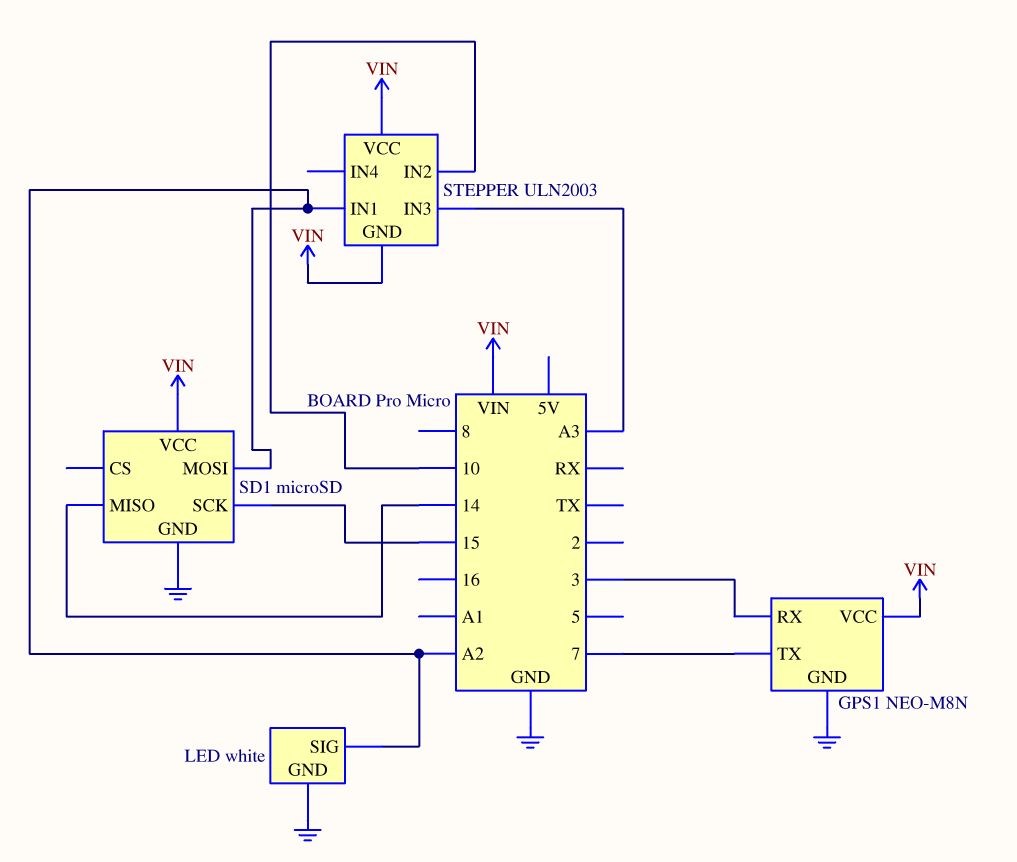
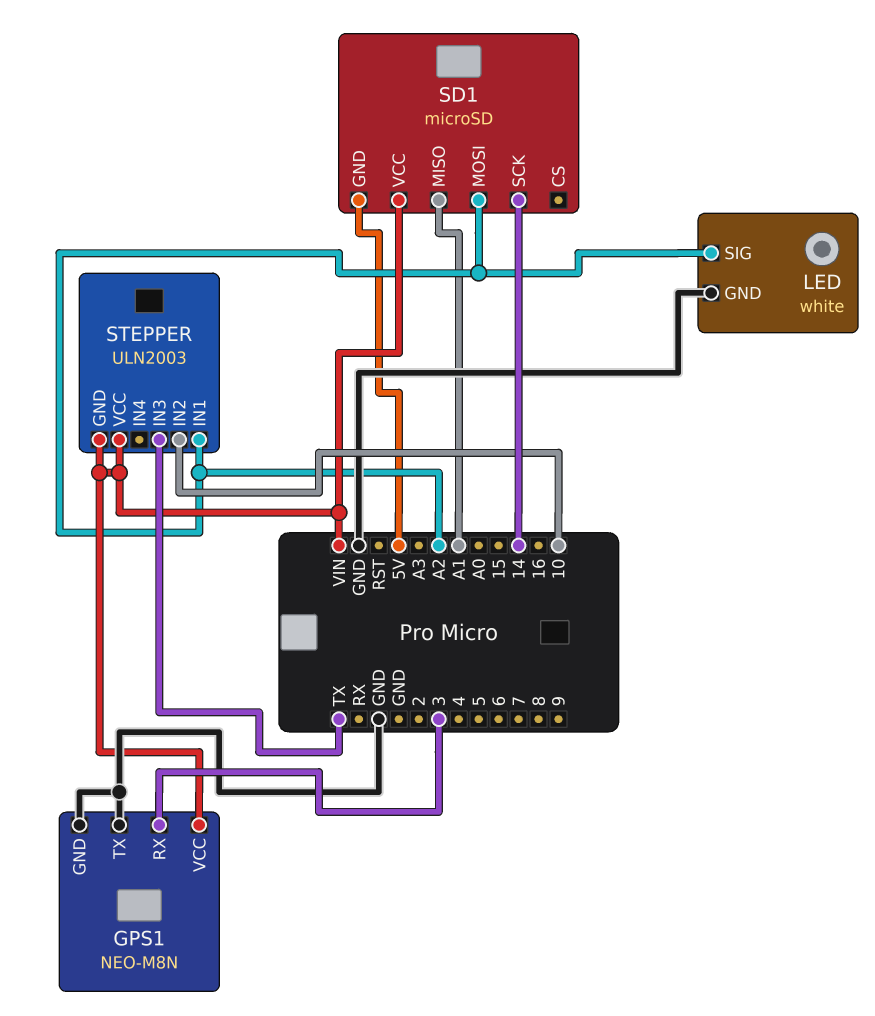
GPS1 pin TX: 7 -> GND
SD1 pin GND: GND -> 5V
SD1 pin MISO: 14 -> A1
SD1 pin SCK: 15 -> 14
STEPPER pin IN3: A3 -> TX

